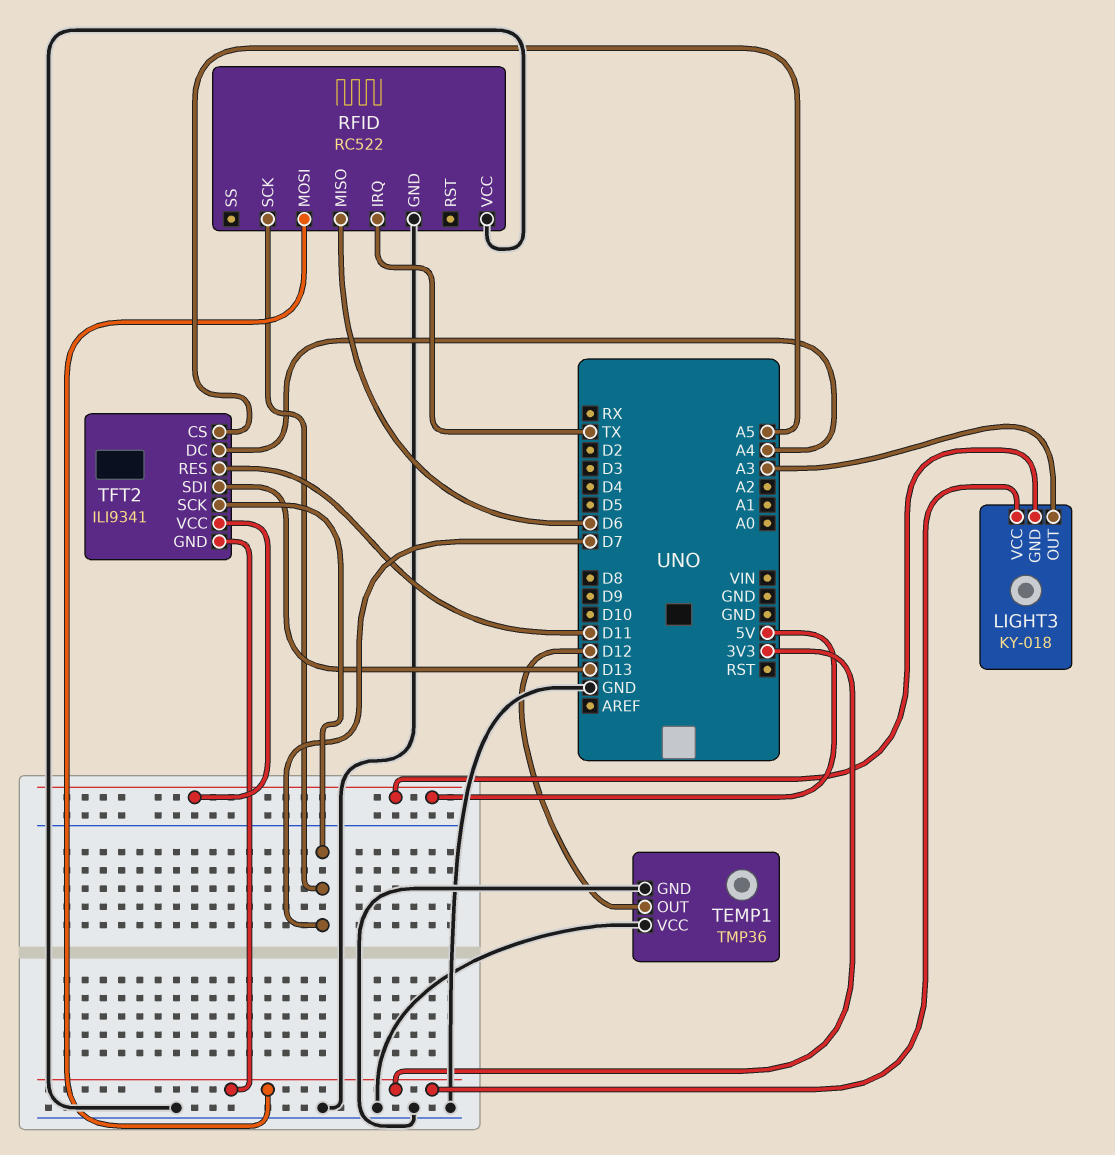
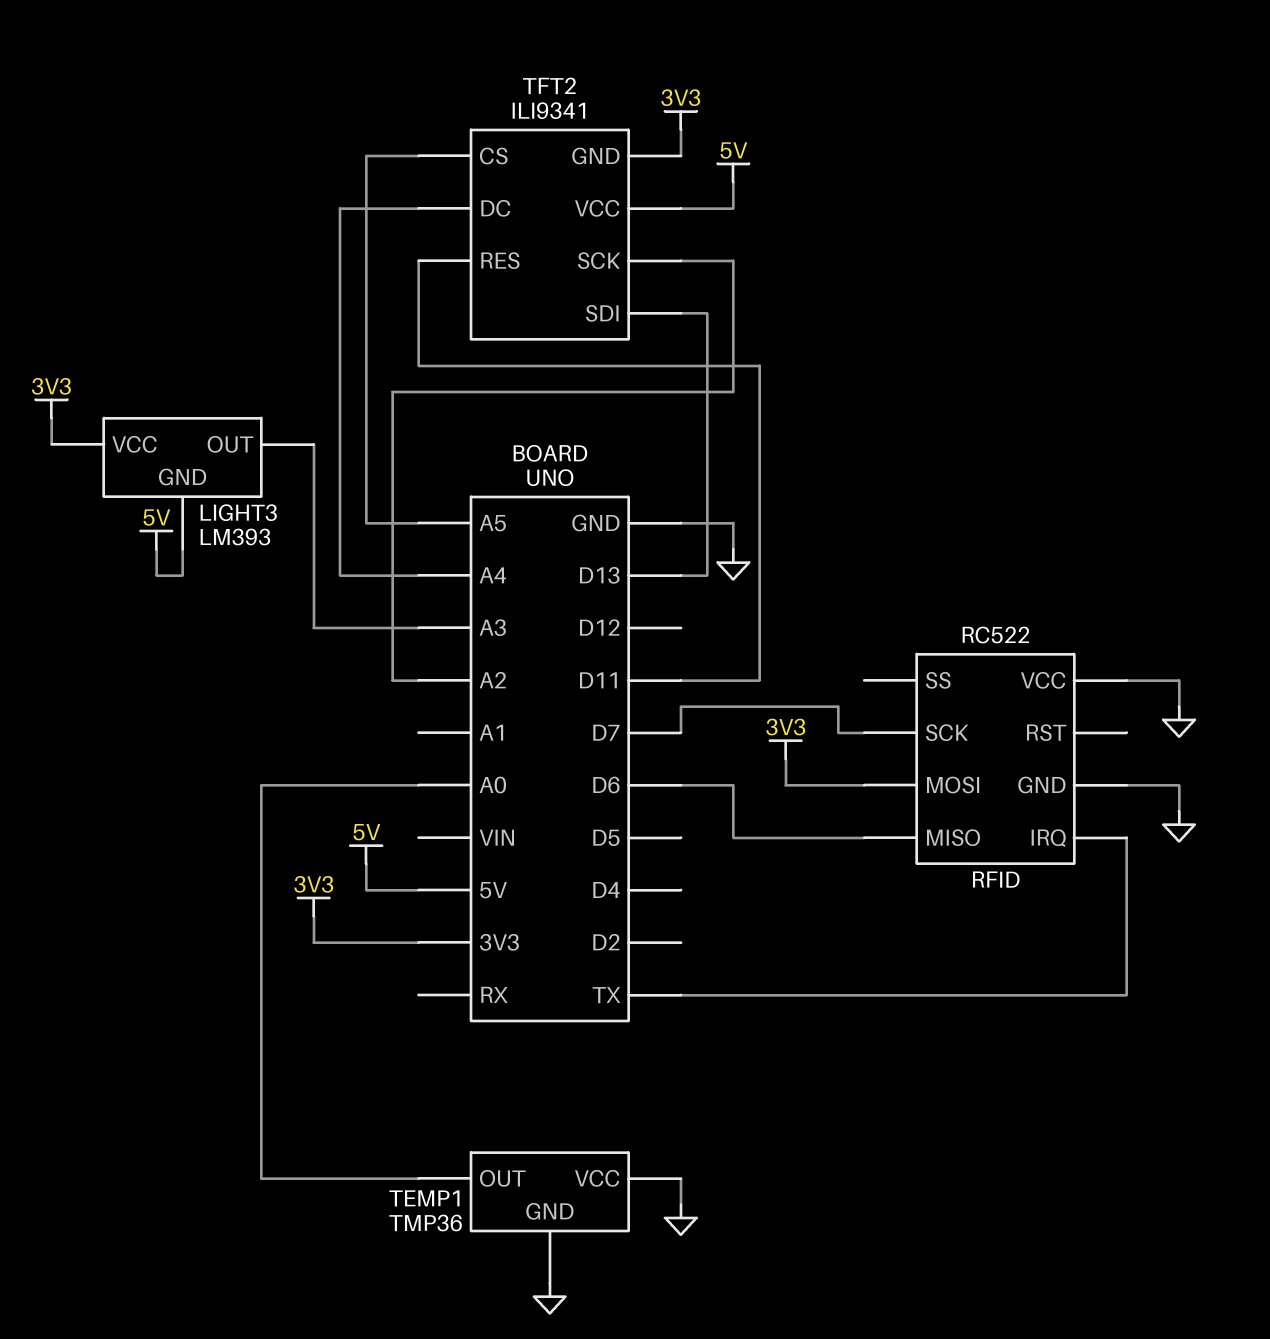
LIGHT3: KY-018 -> LM393
TEMP1 pin OUT: D12 -> A0
TFT2 pin SCK: D7 -> A2

